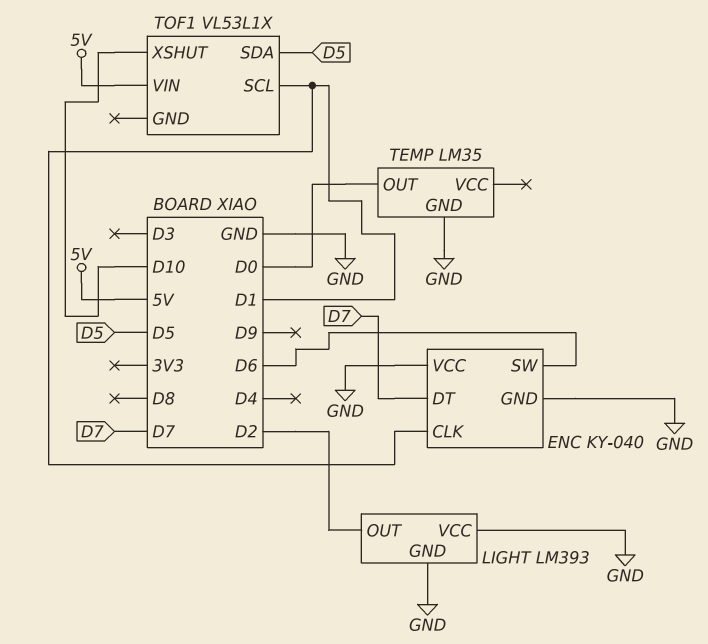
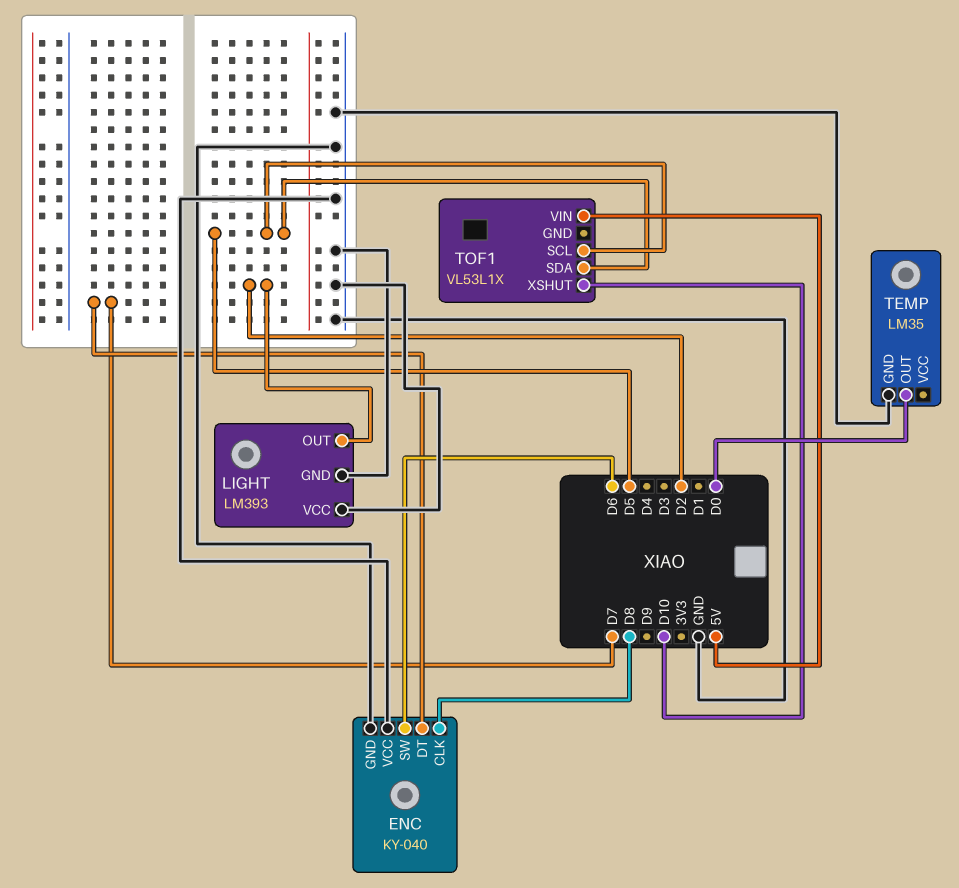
ENC pin CLK: D1 -> D8
TOF1 pin SCL: D1 -> D5

